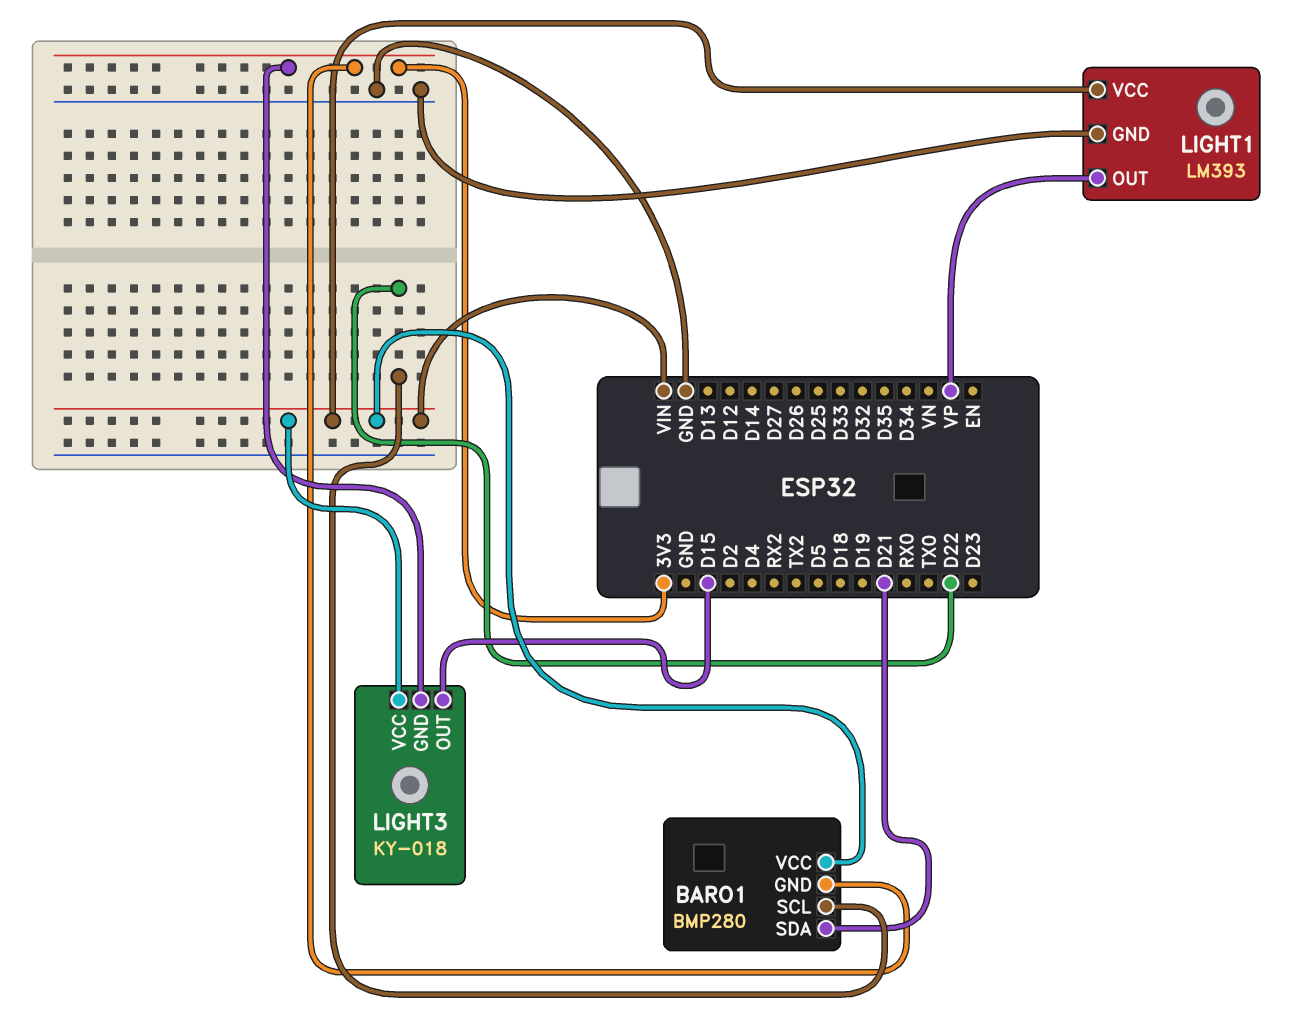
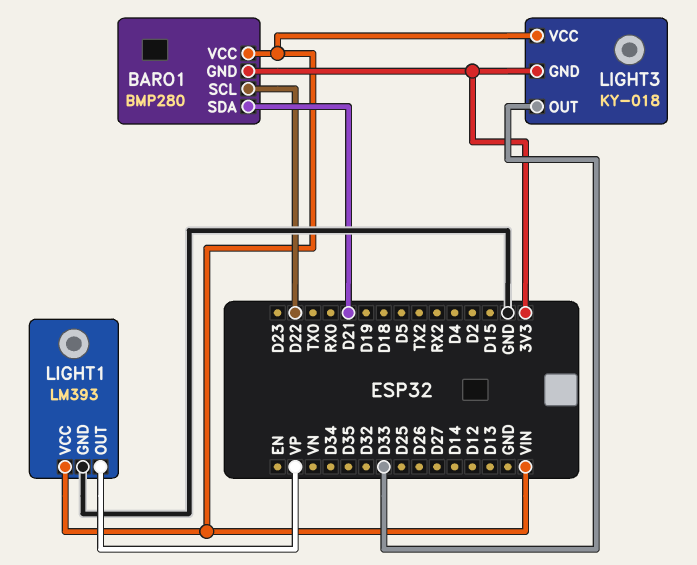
LIGHT3 pin OUT: D15 -> D33

